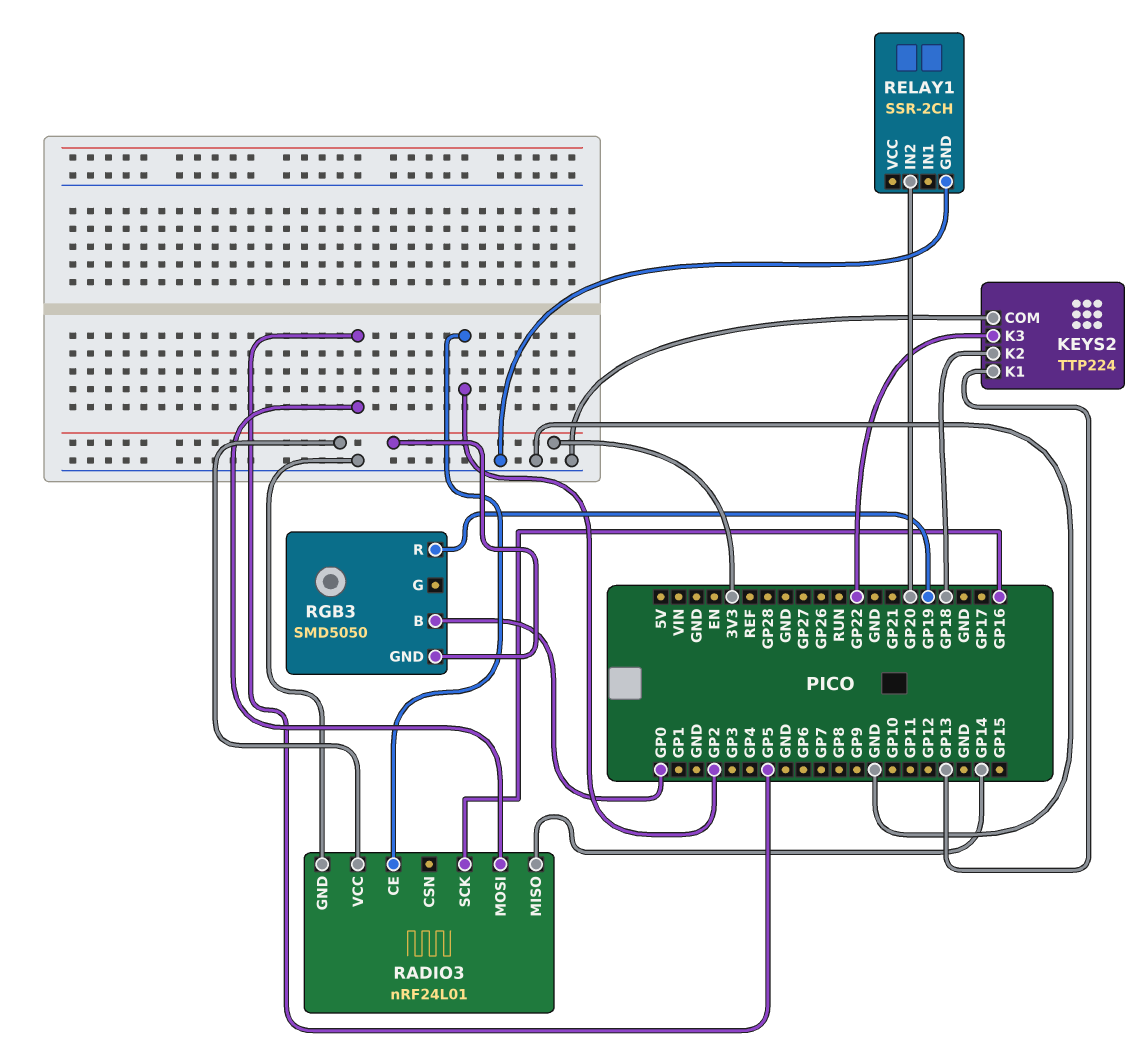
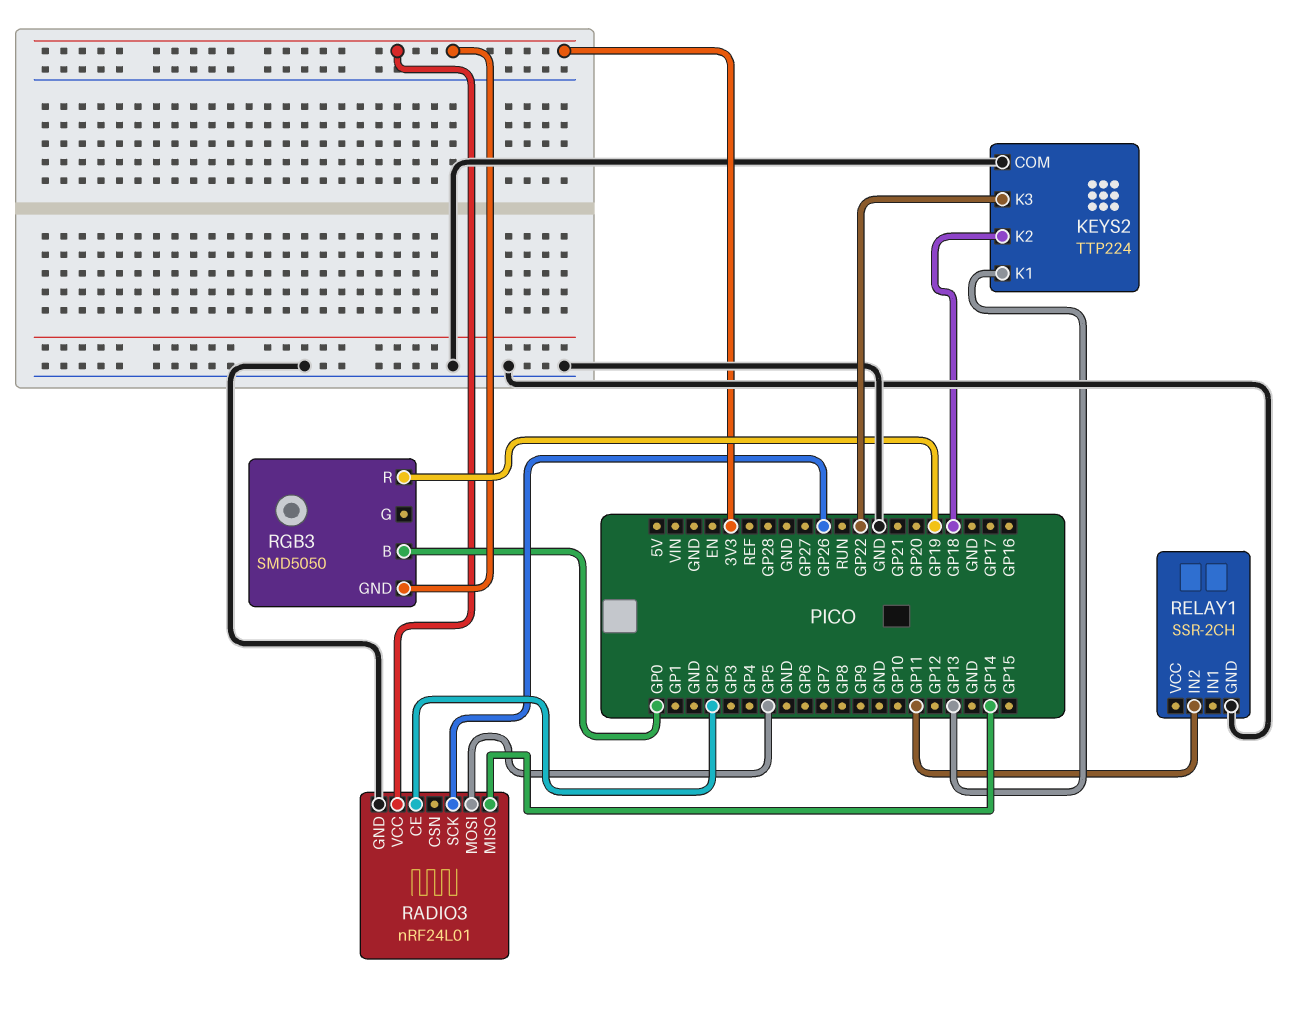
RADIO3 pin SCK: GP16 -> GP26
RELAY1 pin IN2: GP20 -> GP11

